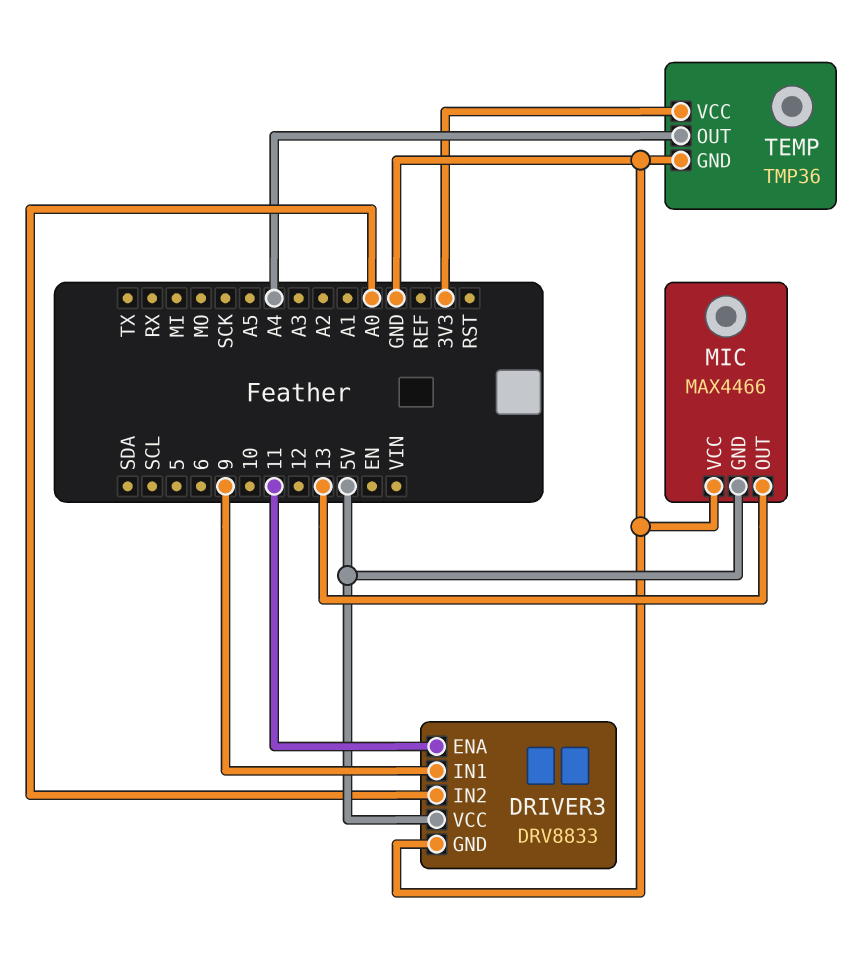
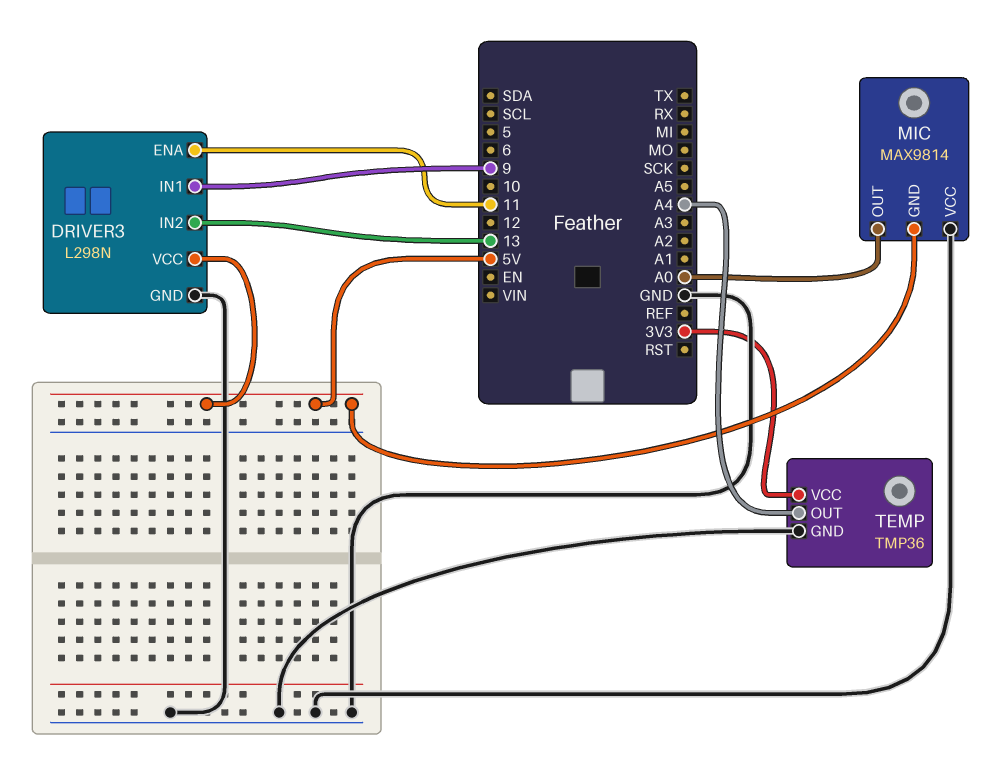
DRIVER3: DRV8833 -> L298N
DRIVER3 pin IN2: A0 -> 13
MIC: MAX4466 -> MAX9814
MIC pin OUT: 13 -> A0

